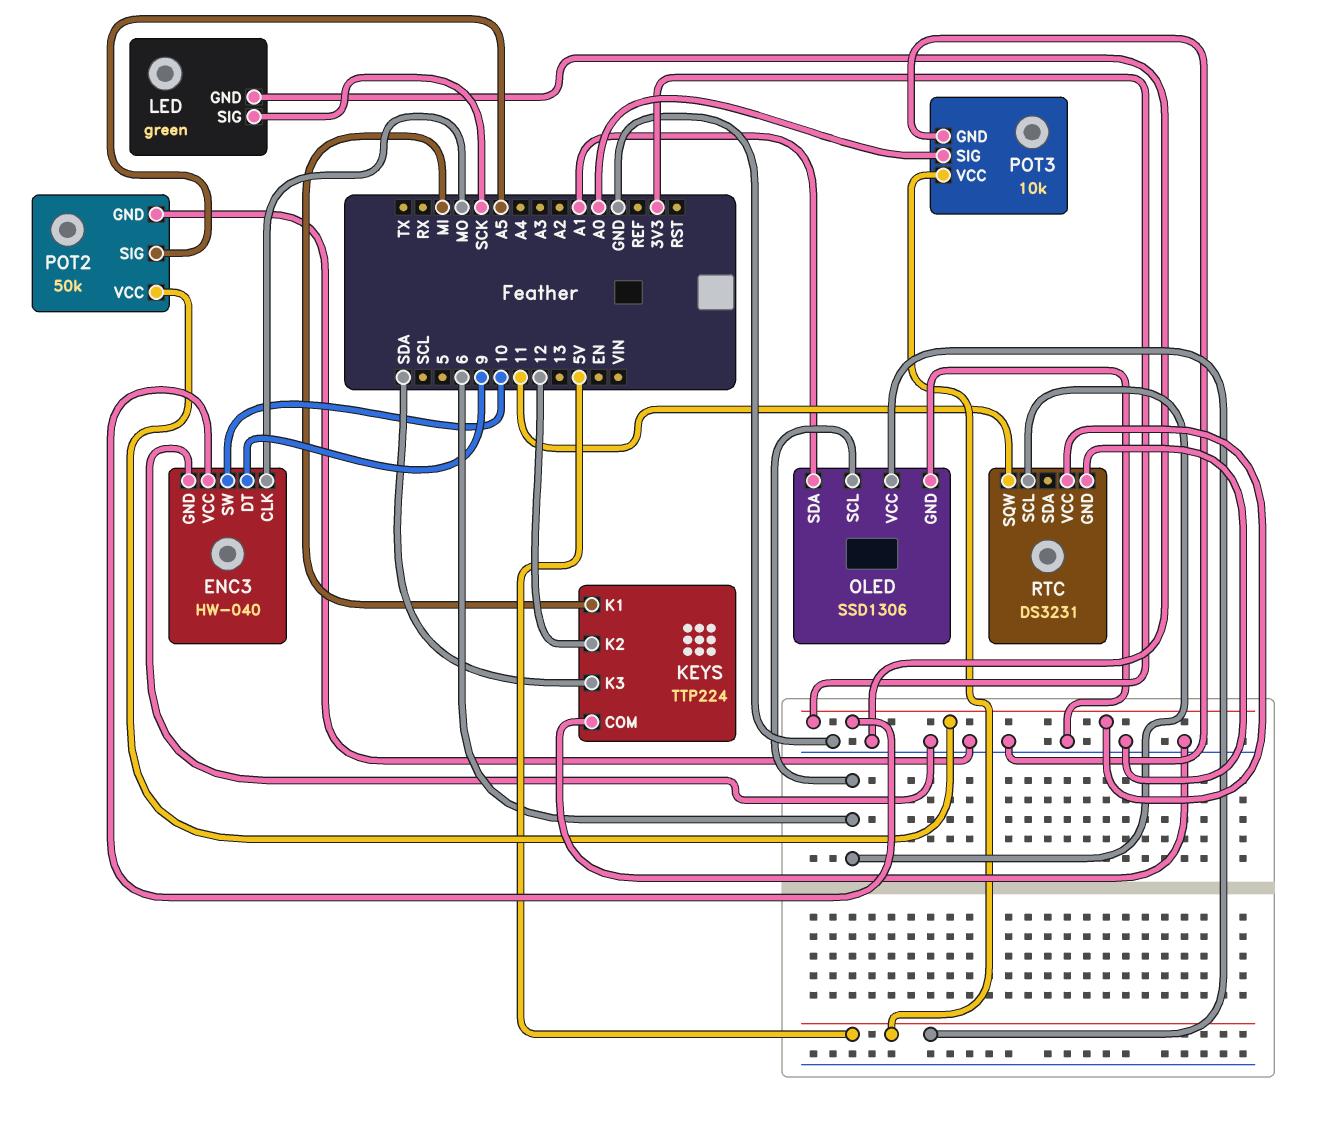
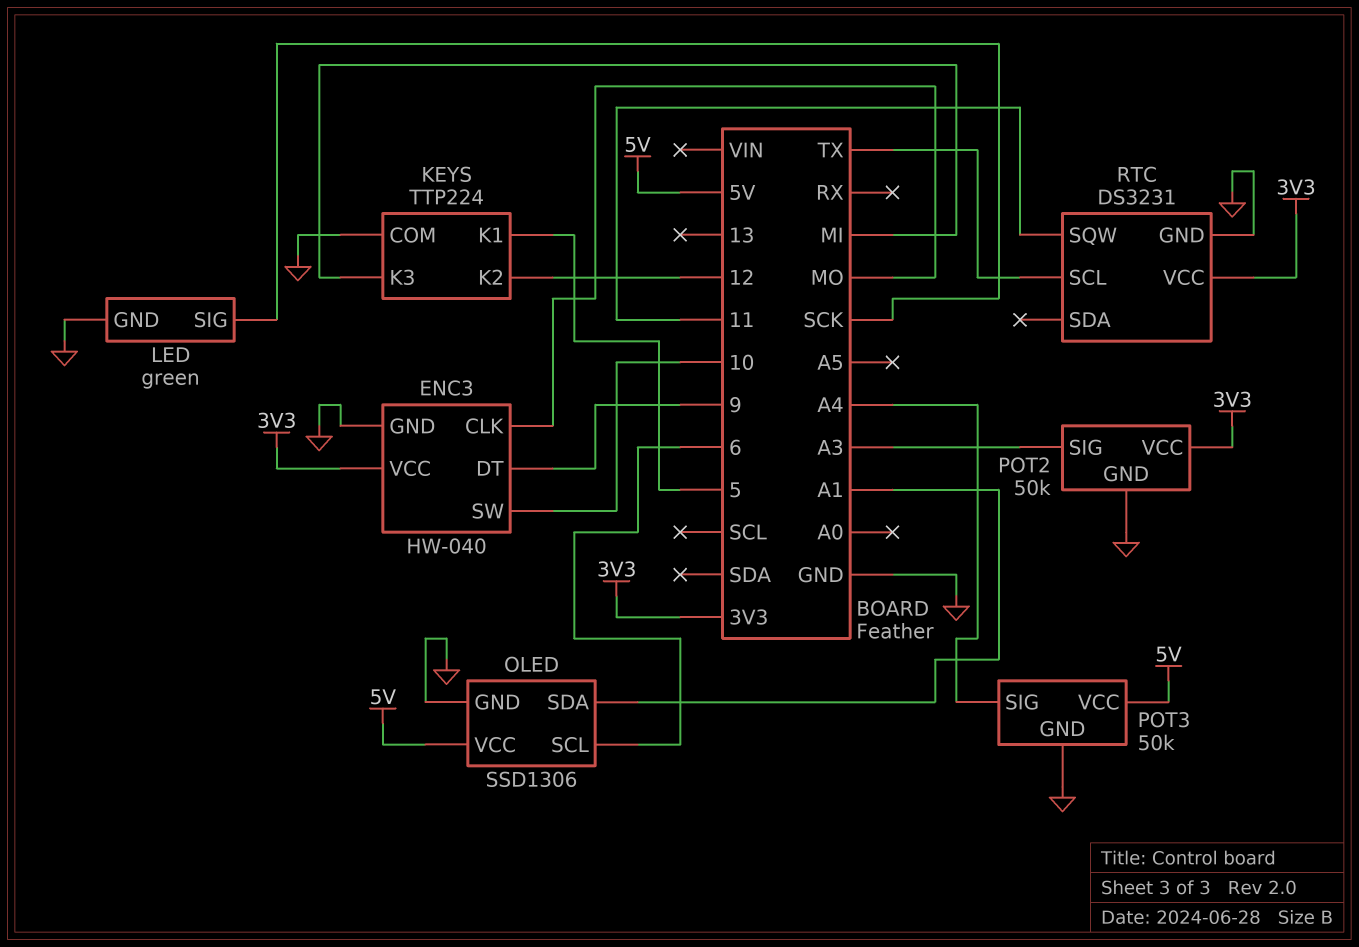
KEYS pin K1: MI -> 5
KEYS pin K3: SDA -> MI
POT2 pin SIG: A5 -> A3
POT3: 10k -> 50k
POT3 pin SIG: A0 -> A4
RTC pin SCL: 6 -> TX

